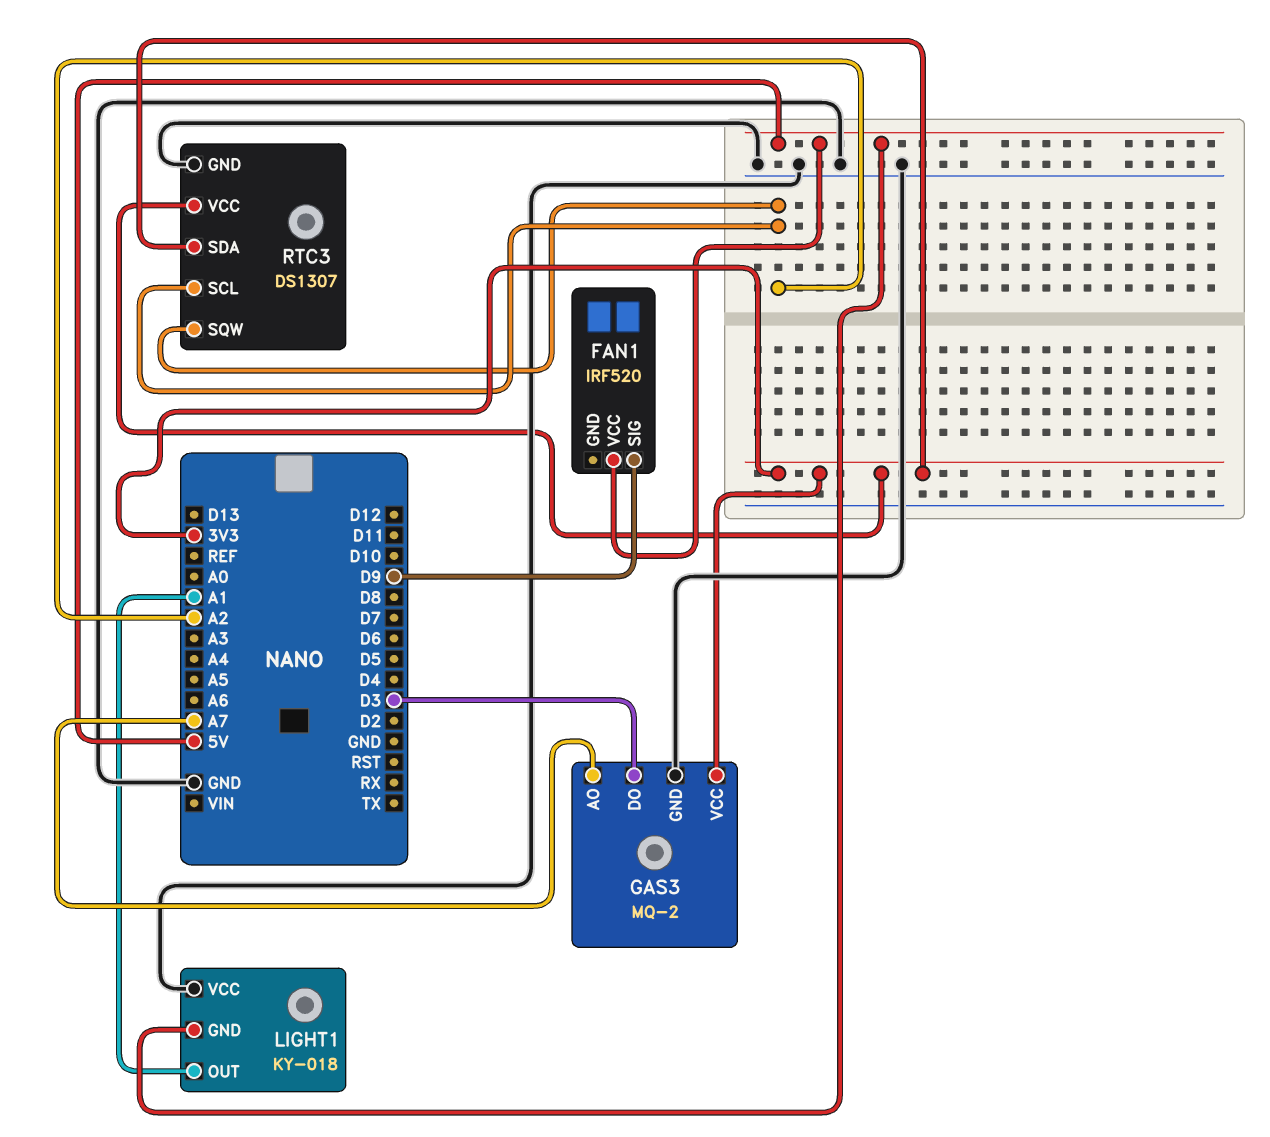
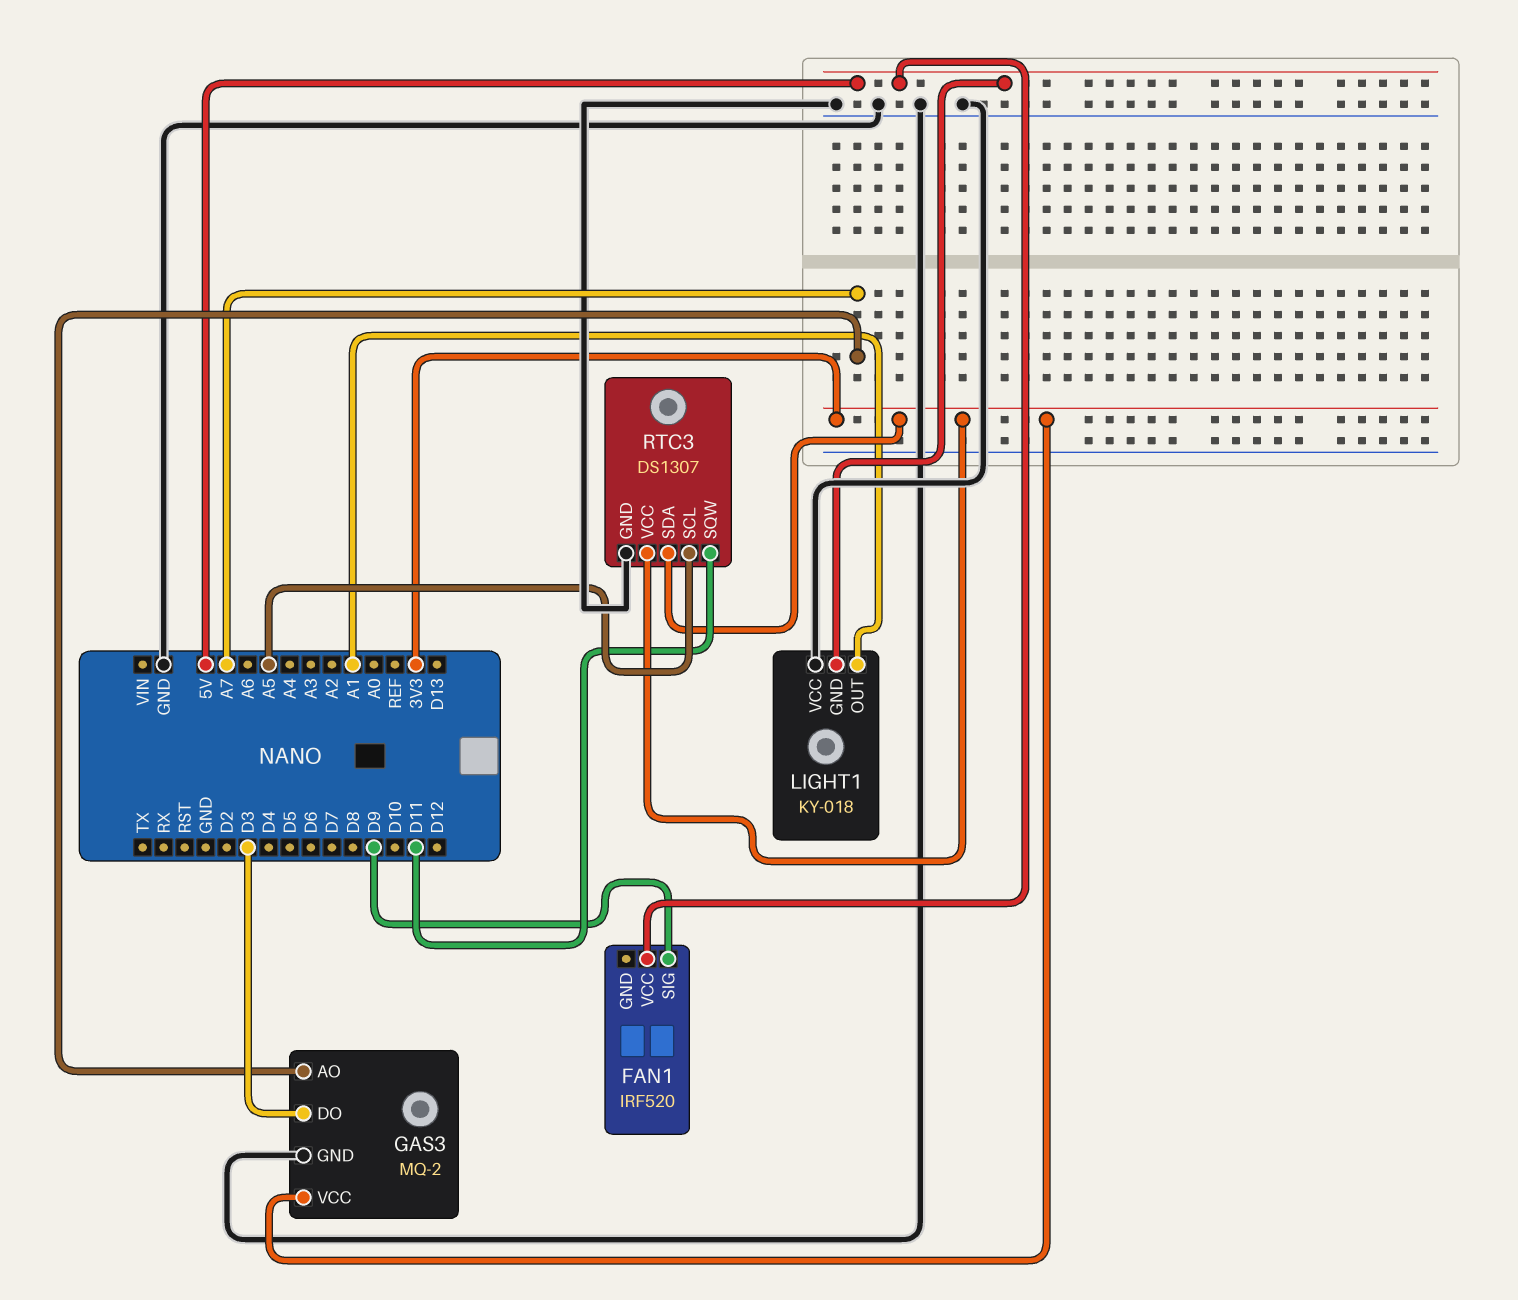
RTC3 pin SCL: A2 -> A5
RTC3 pin SQW: A2 -> D11

